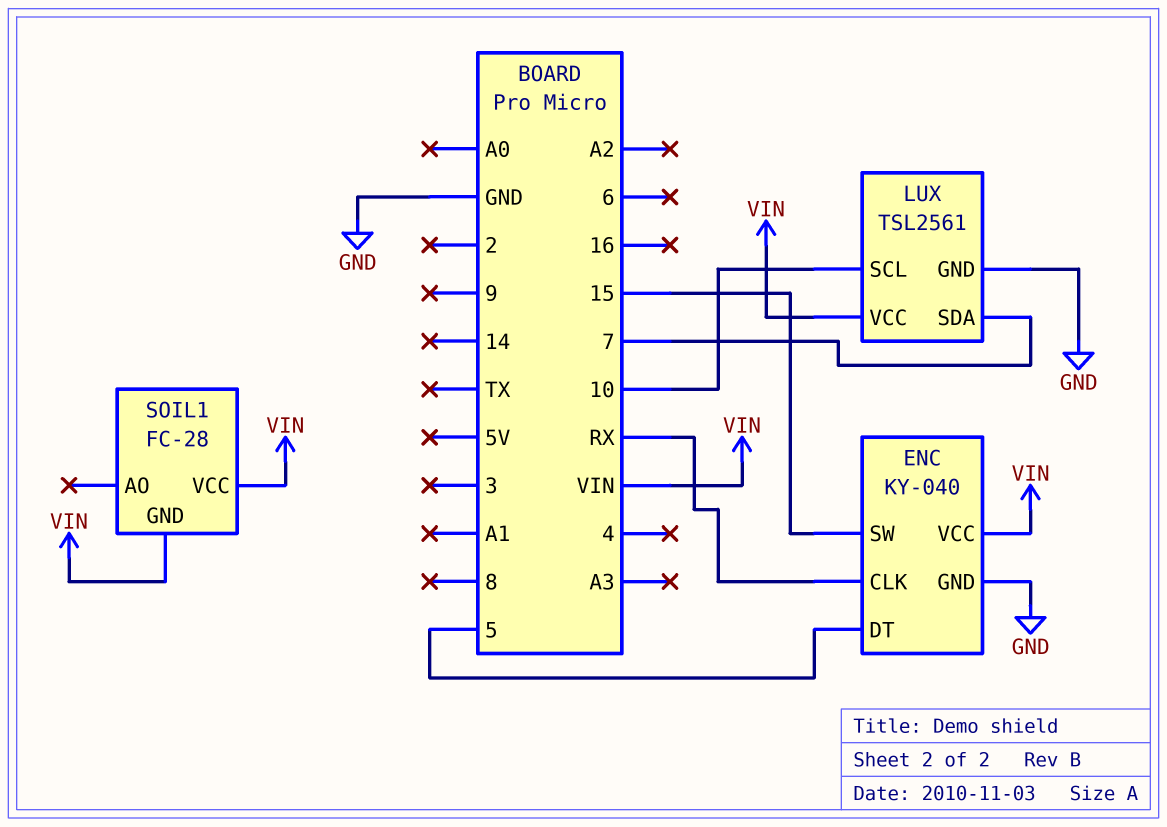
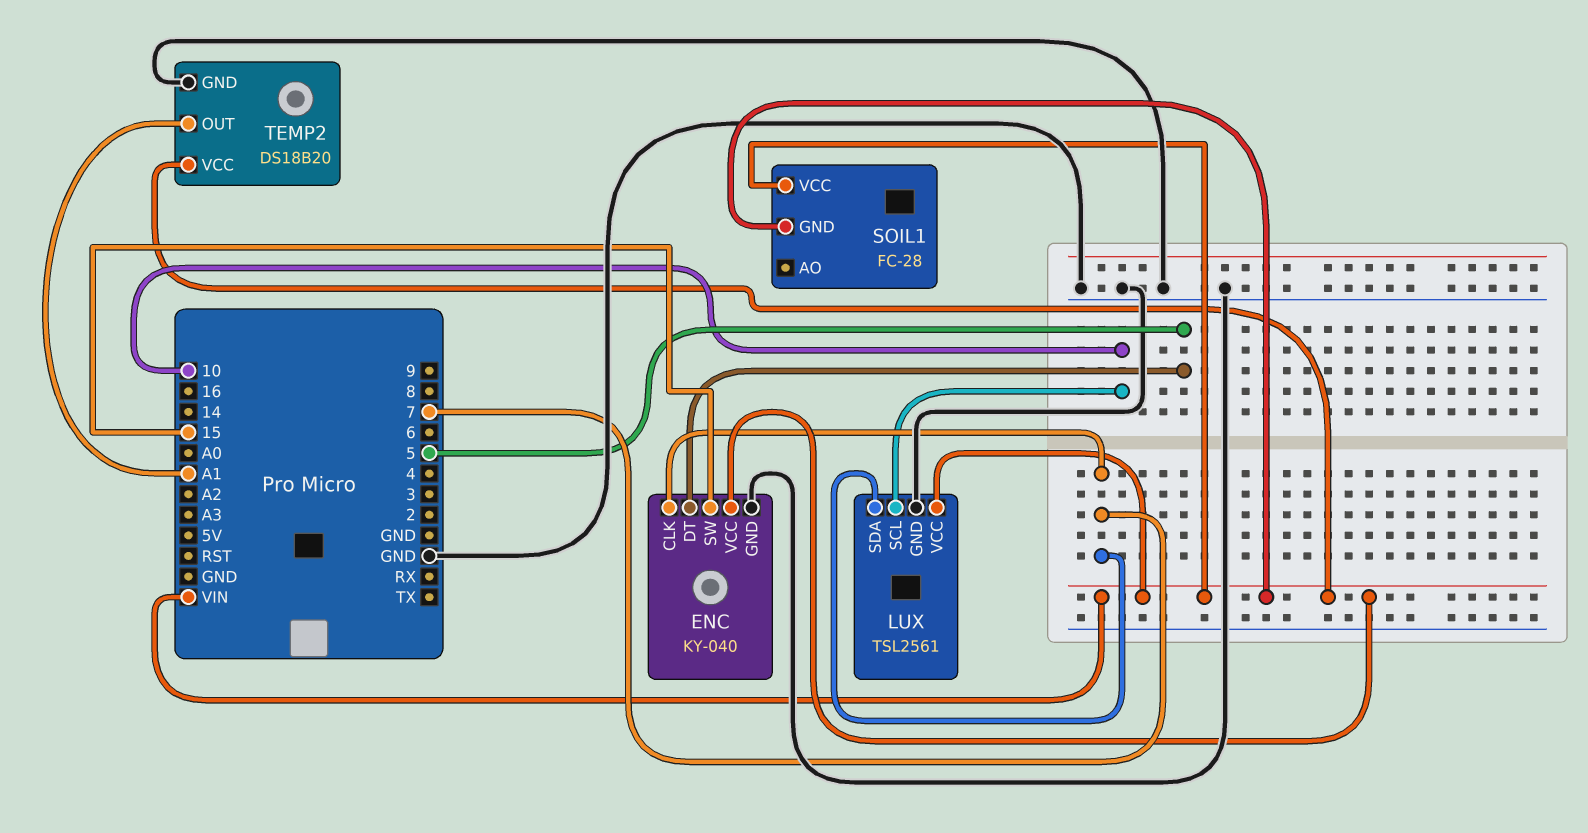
ENC pin CLK: RX -> 7
TEMP2: none -> DS18B20
TEMP2 pin GND: none -> GND
TEMP2 pin OUT: none -> A1
TEMP2 pin VCC: none -> VIN

